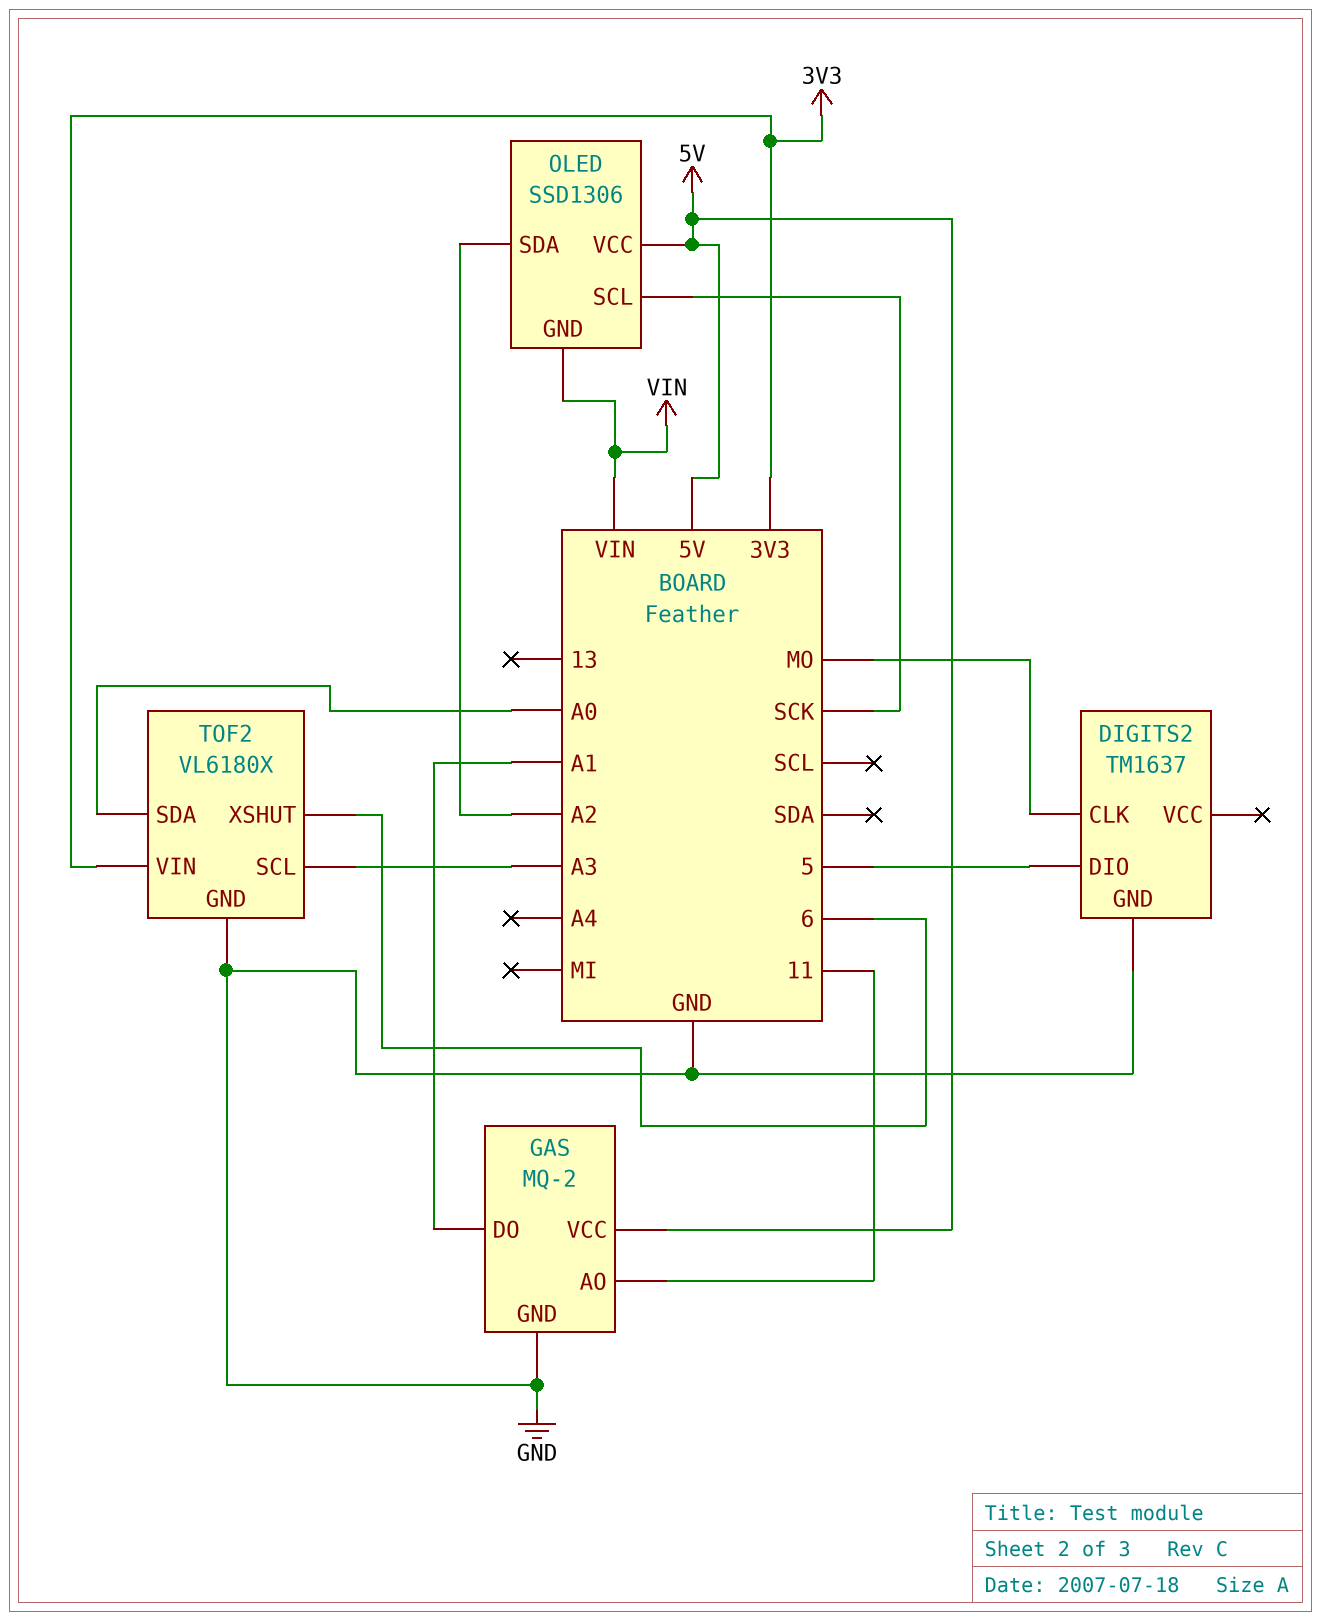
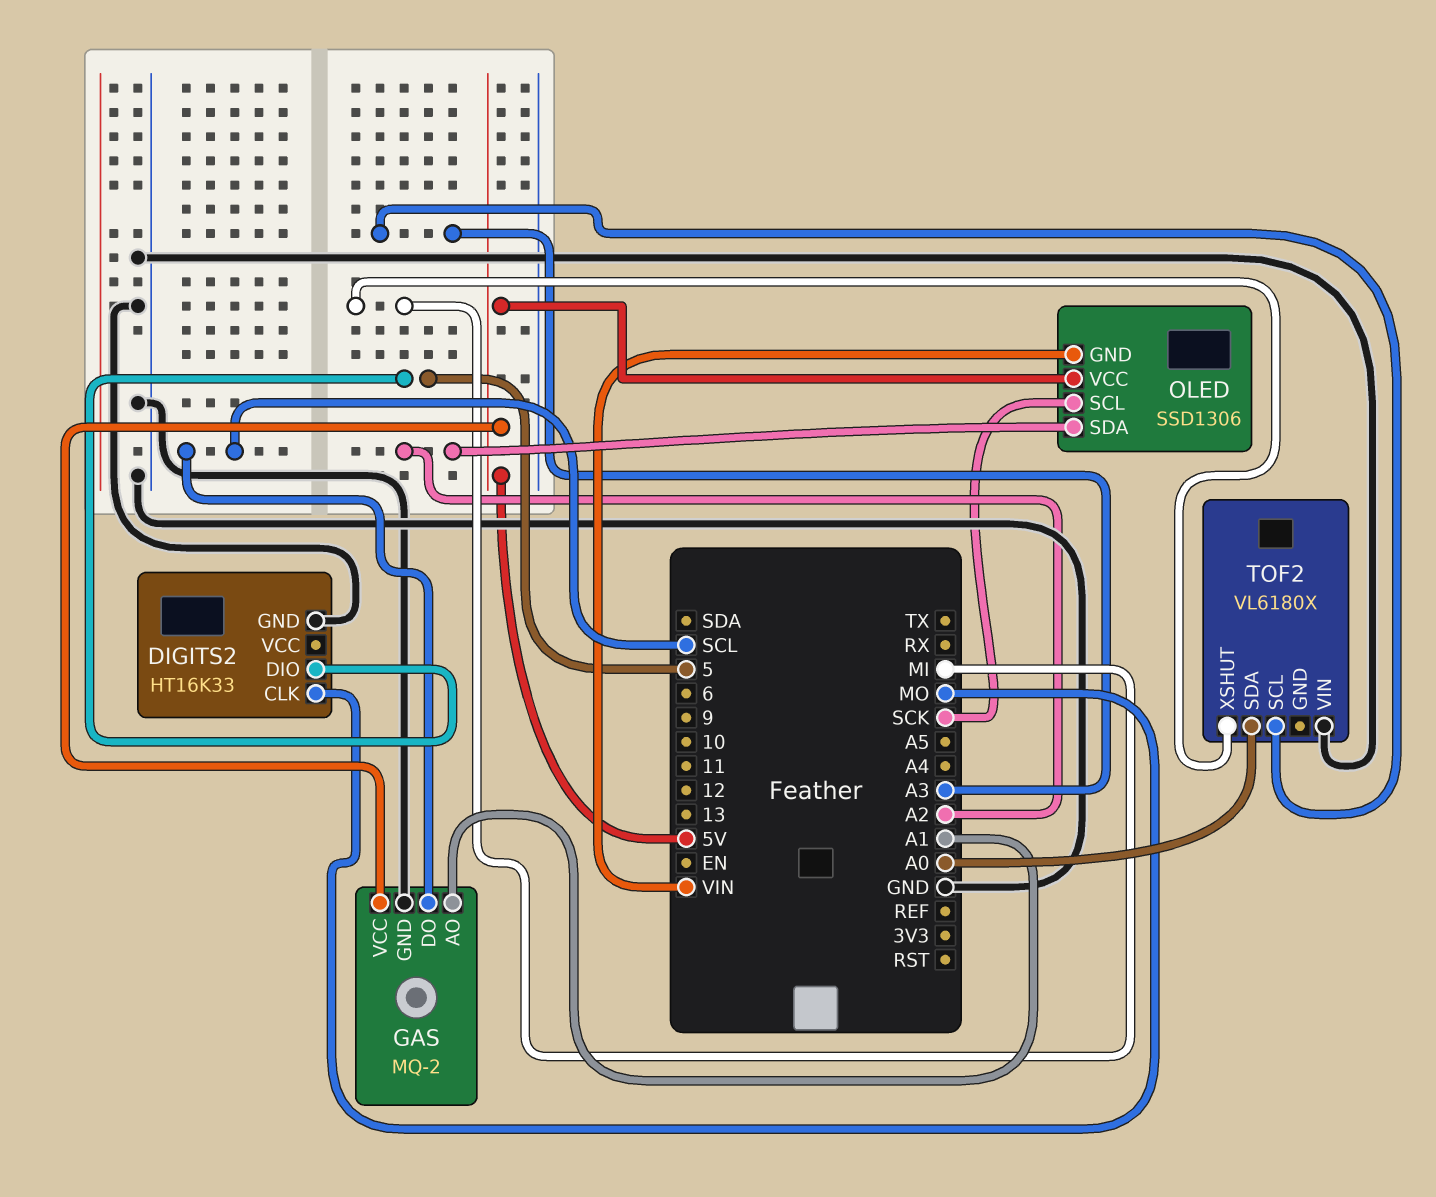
DIGITS2: TM1637 -> HT16K33
GAS pin AO: 11 -> A1
GAS pin DO: A1 -> SCL
TOF2 pin GND: GND -> none
TOF2 pin VIN: 3V3 -> GND
TOF2 pin XSHUT: 6 -> MI

